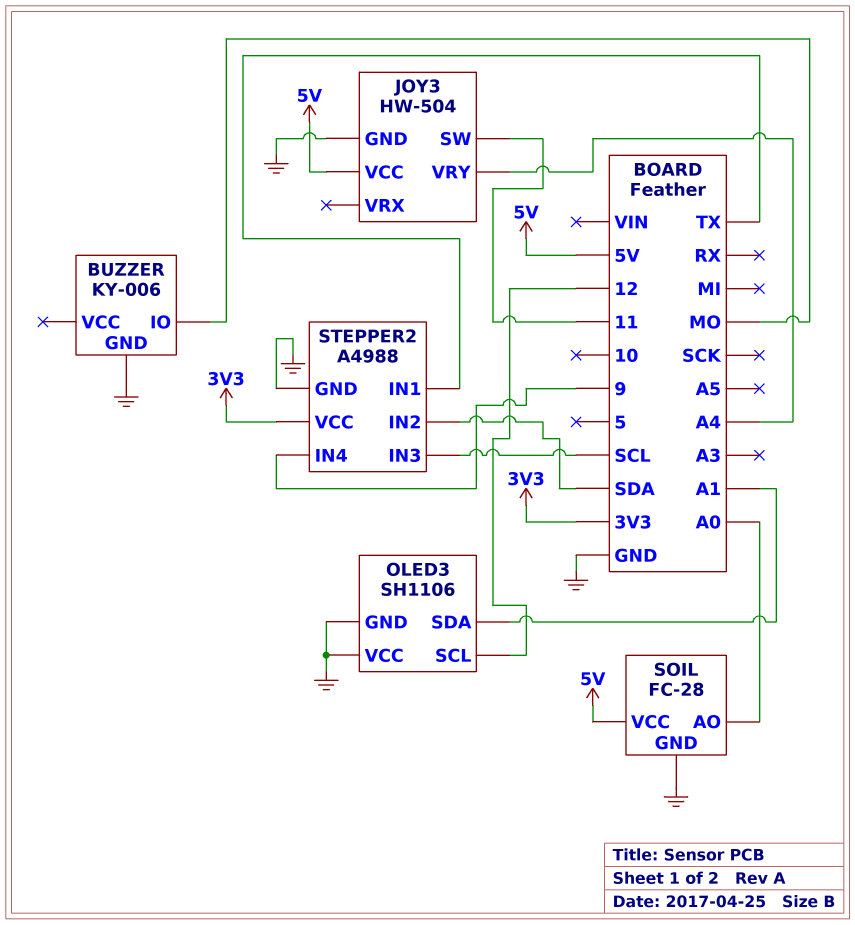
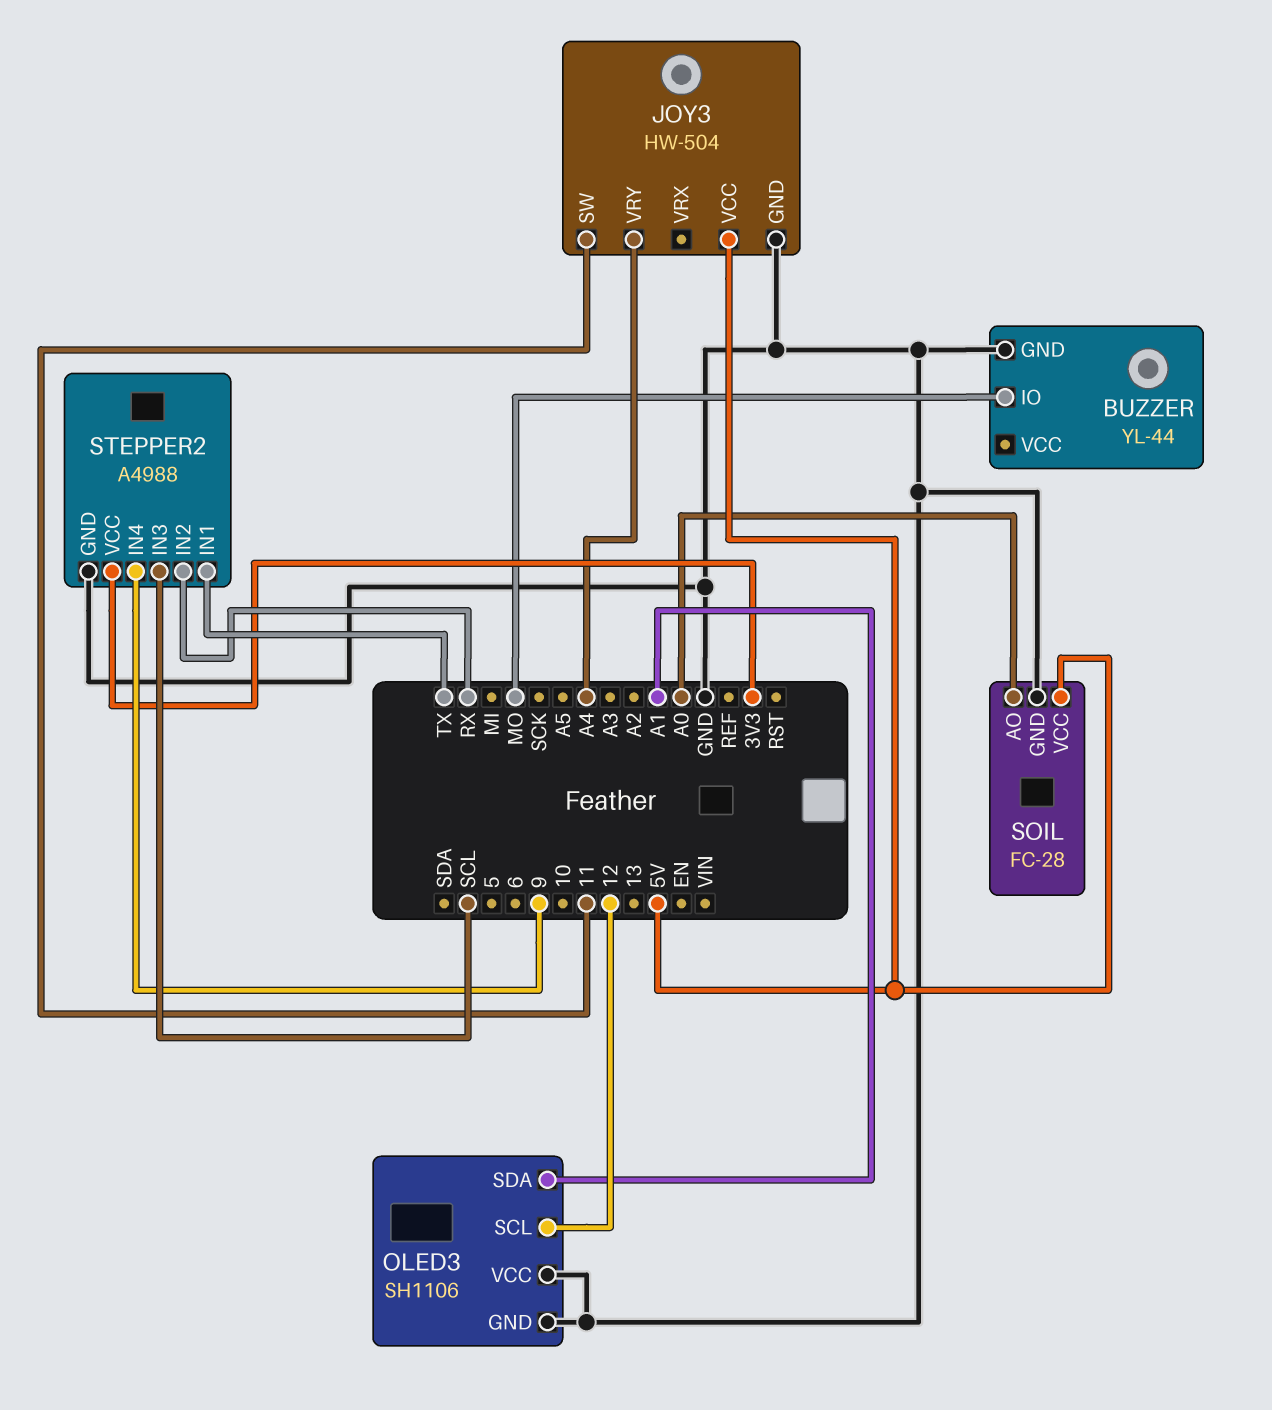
BUZZER: KY-006 -> YL-44
STEPPER2 pin IN2: SDA -> RX

